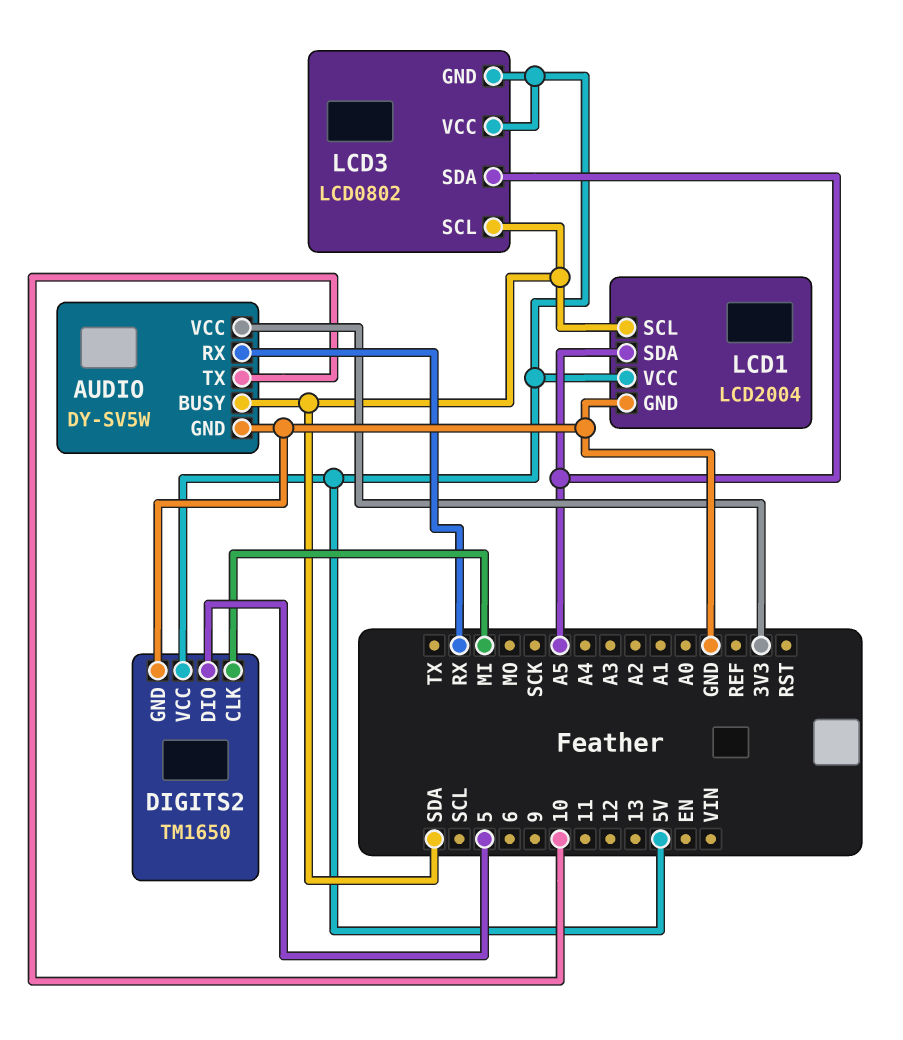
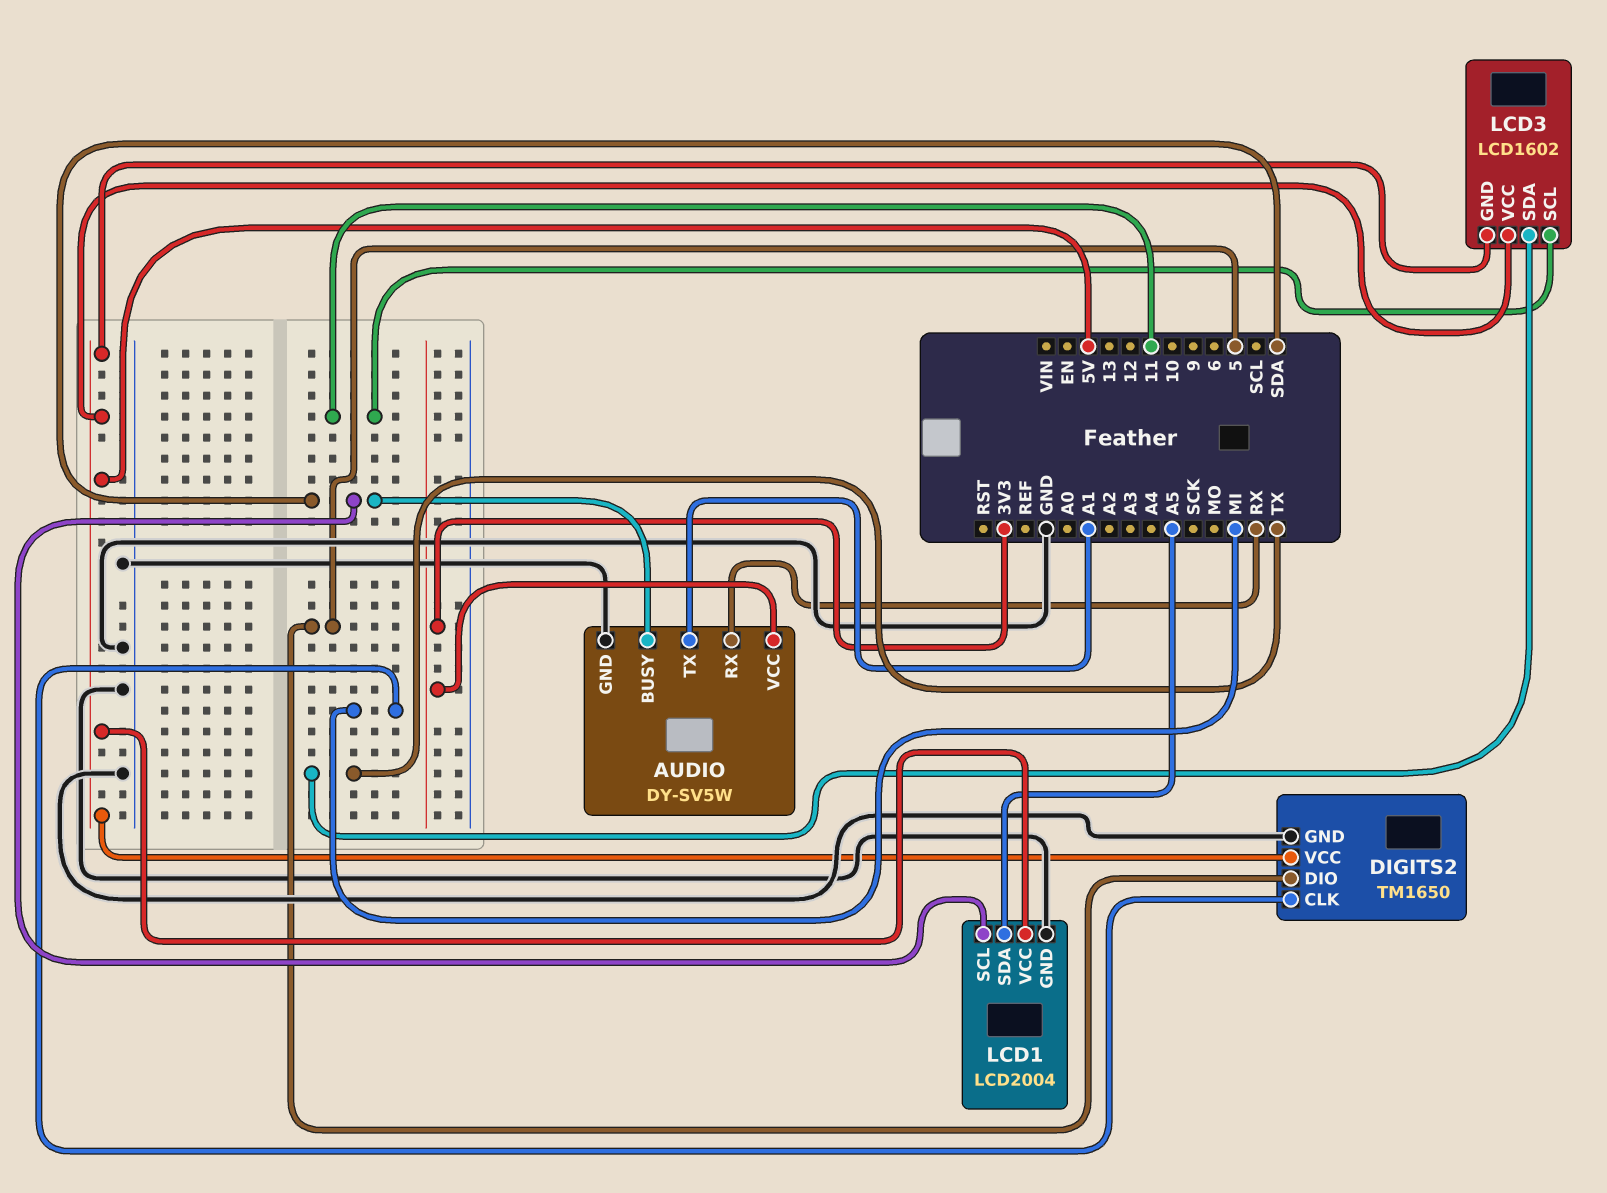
AUDIO pin TX: 10 -> A1
LCD3: LCD0802 -> LCD1602
LCD3 pin SCL: SDA -> 11
LCD3 pin SDA: A5 -> TX

